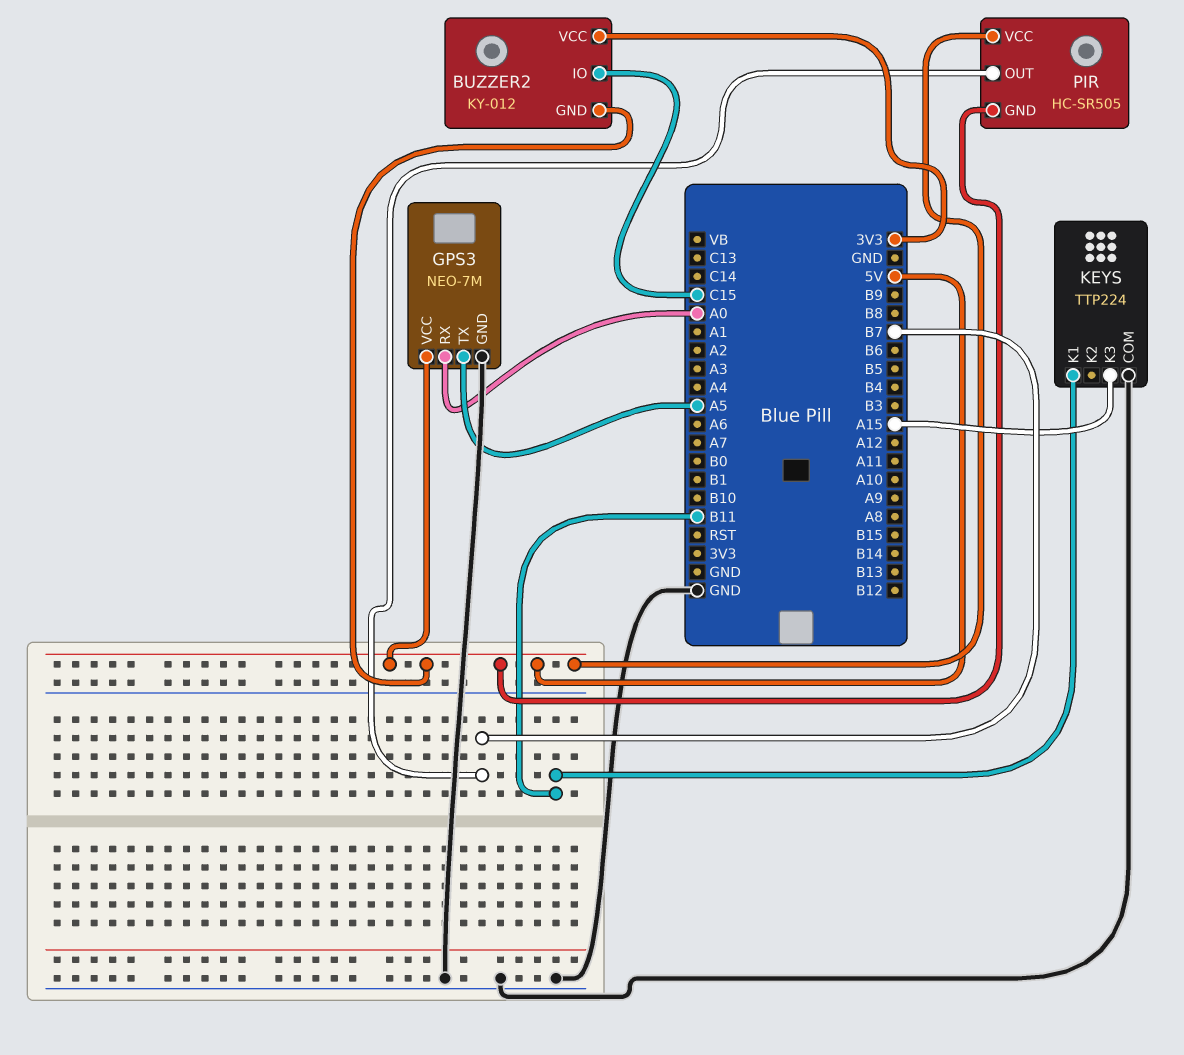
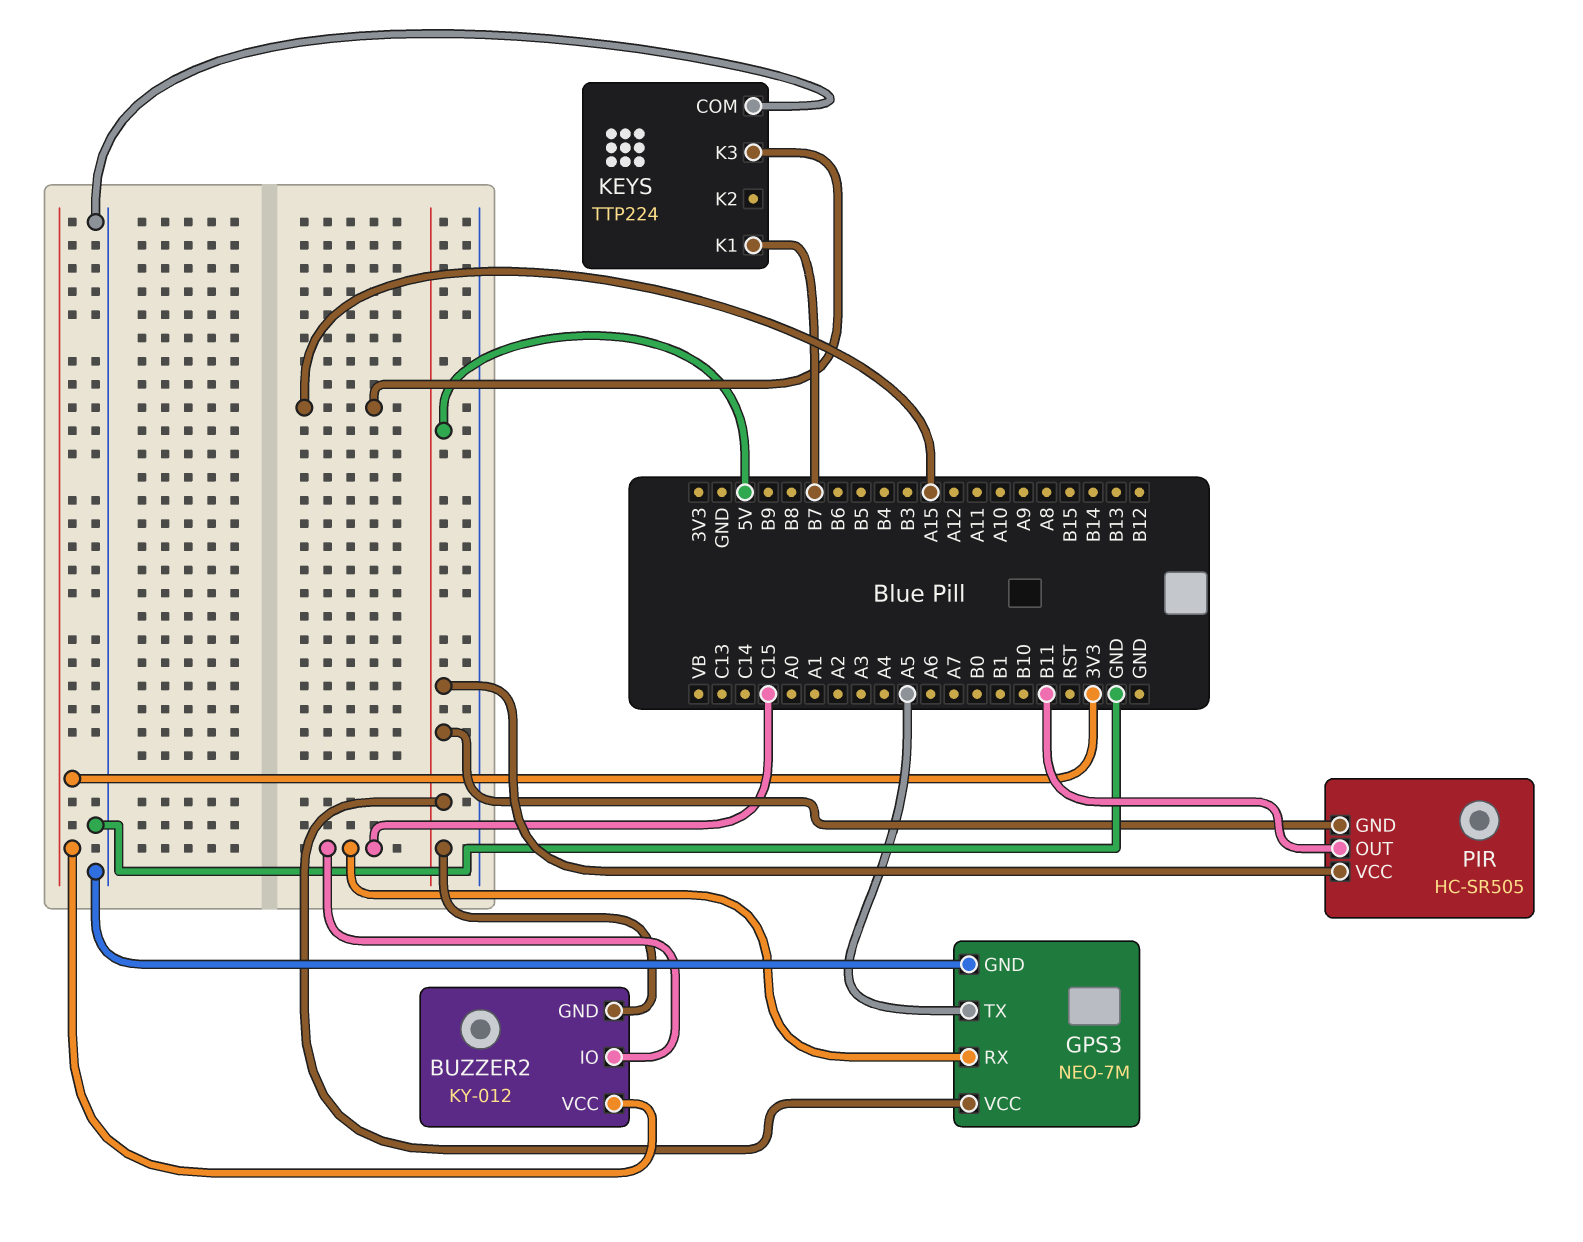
GPS3 pin RX: A0 -> C15
KEYS pin K1: B11 -> B7
PIR pin OUT: B7 -> B11

